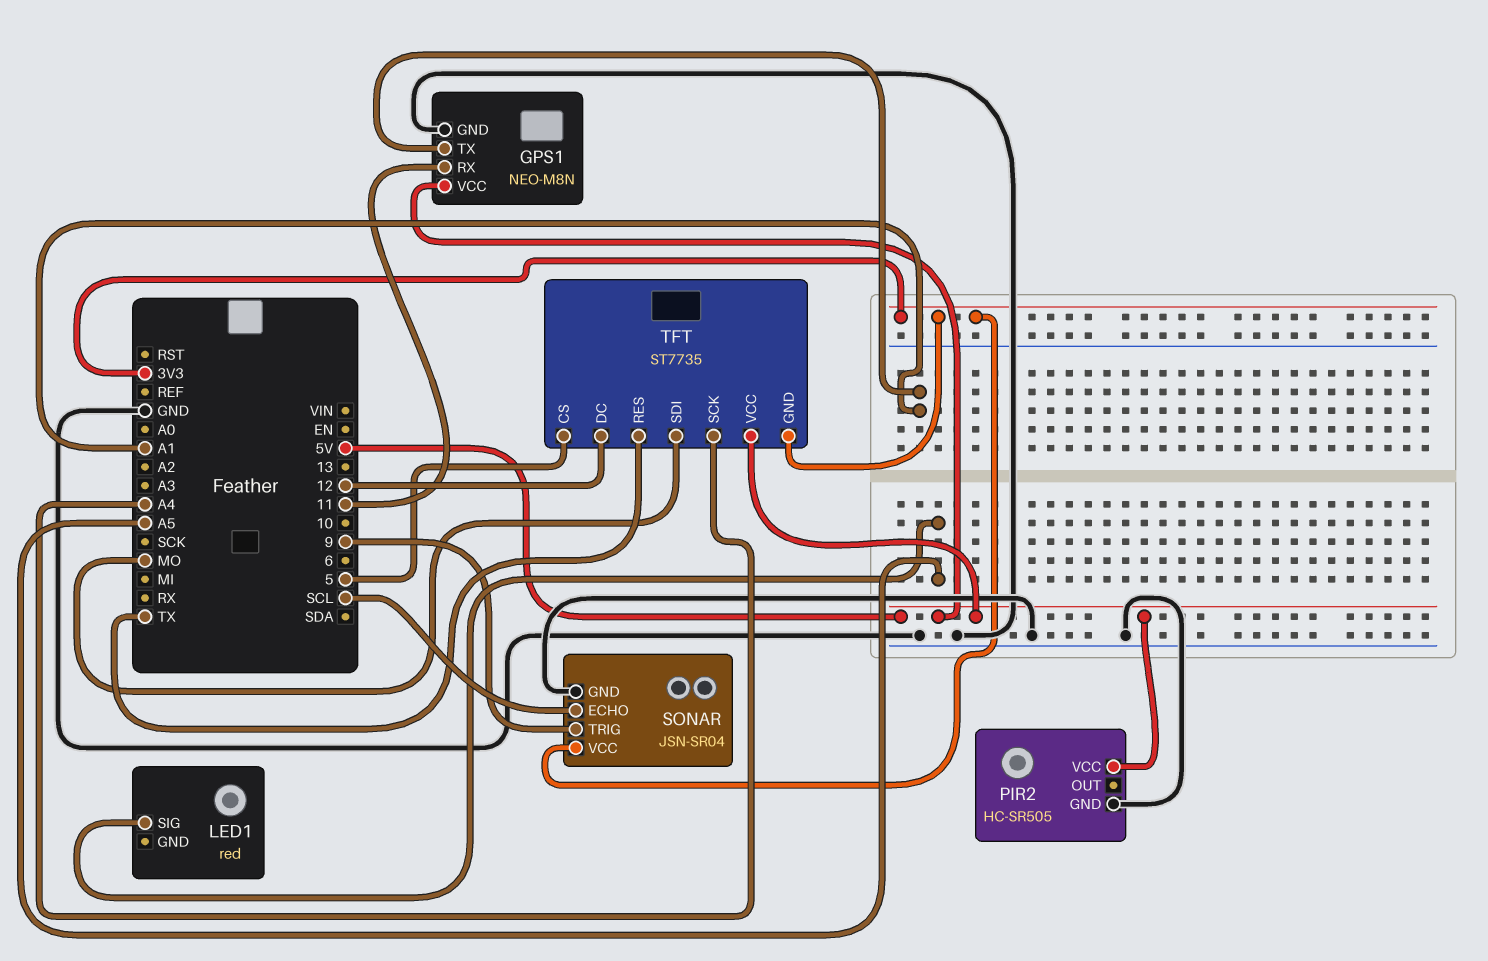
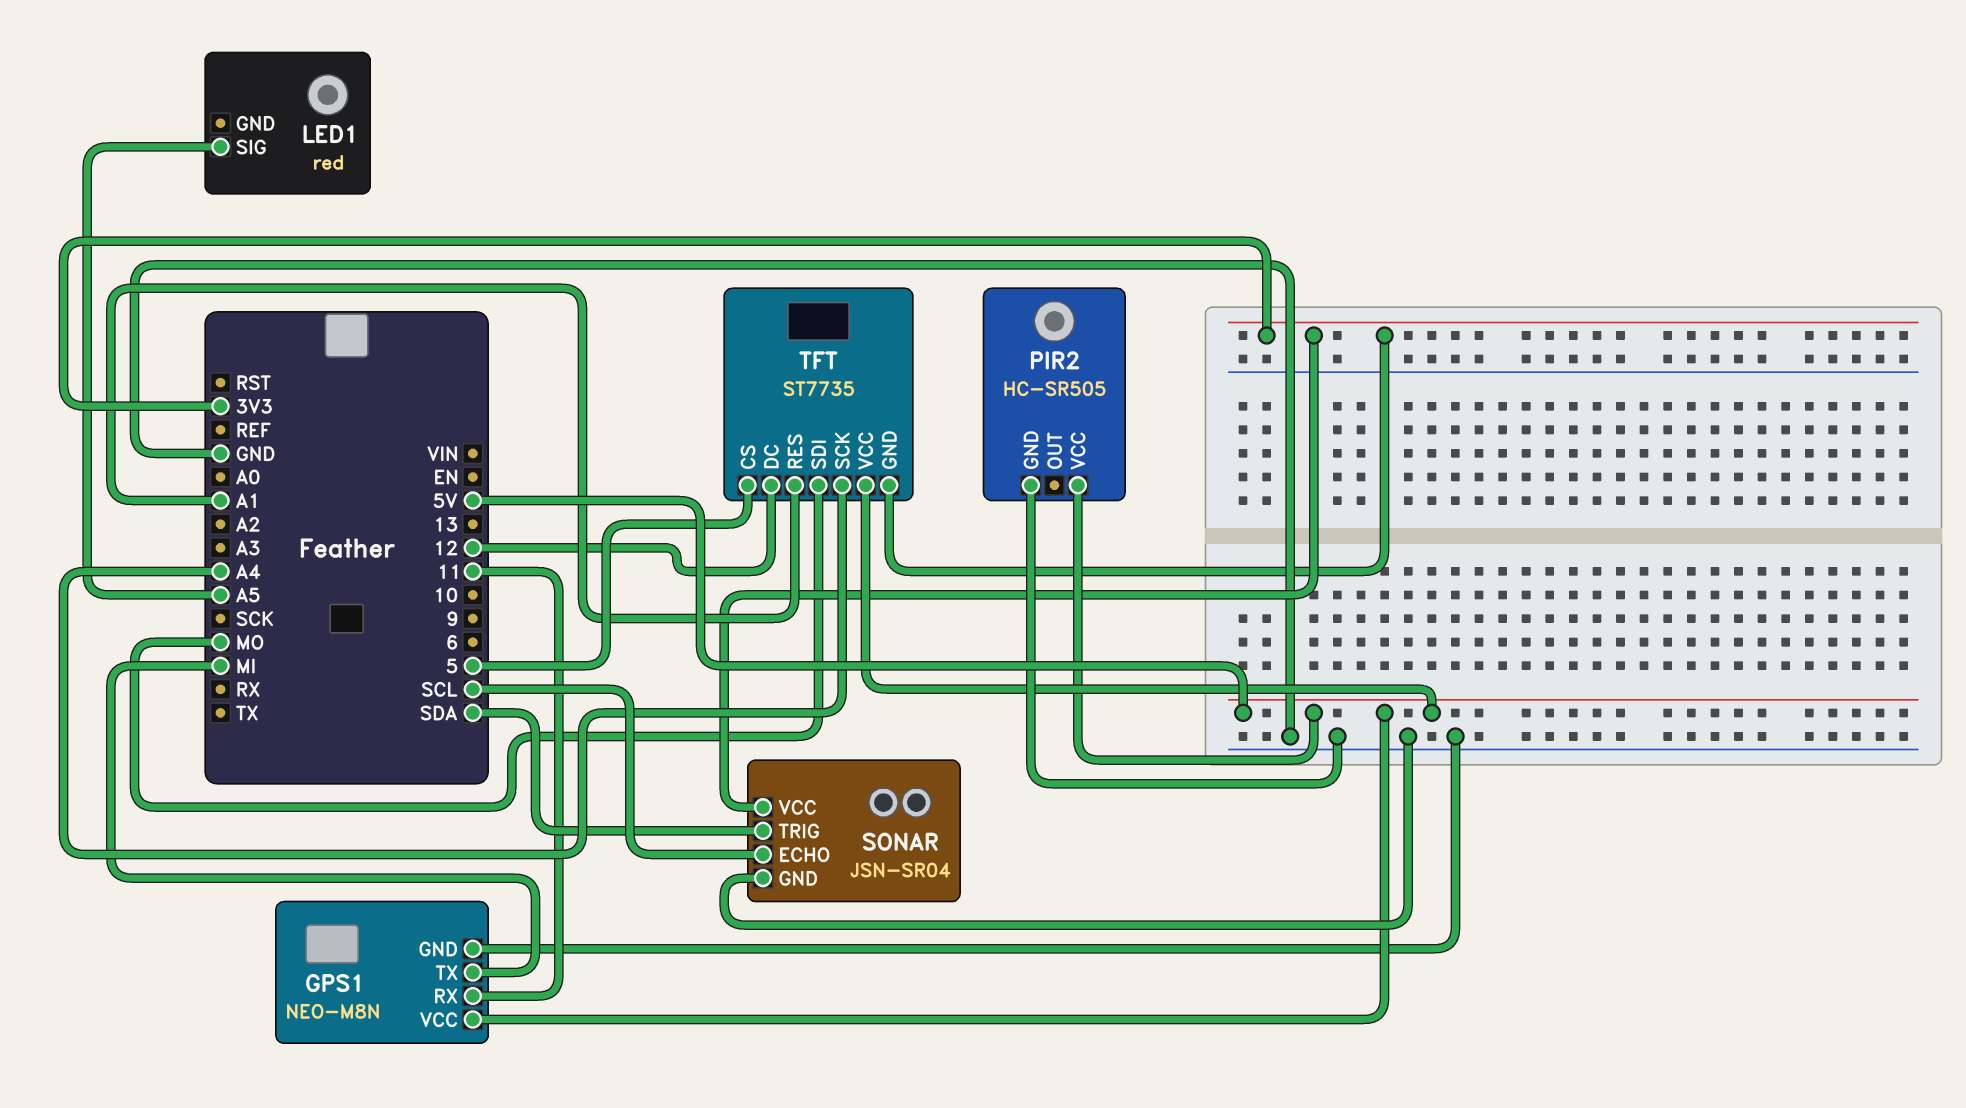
GPS1 pin TX: A1 -> MI
SONAR pin TRIG: 9 -> SDA
TFT pin RES: TX -> A1

